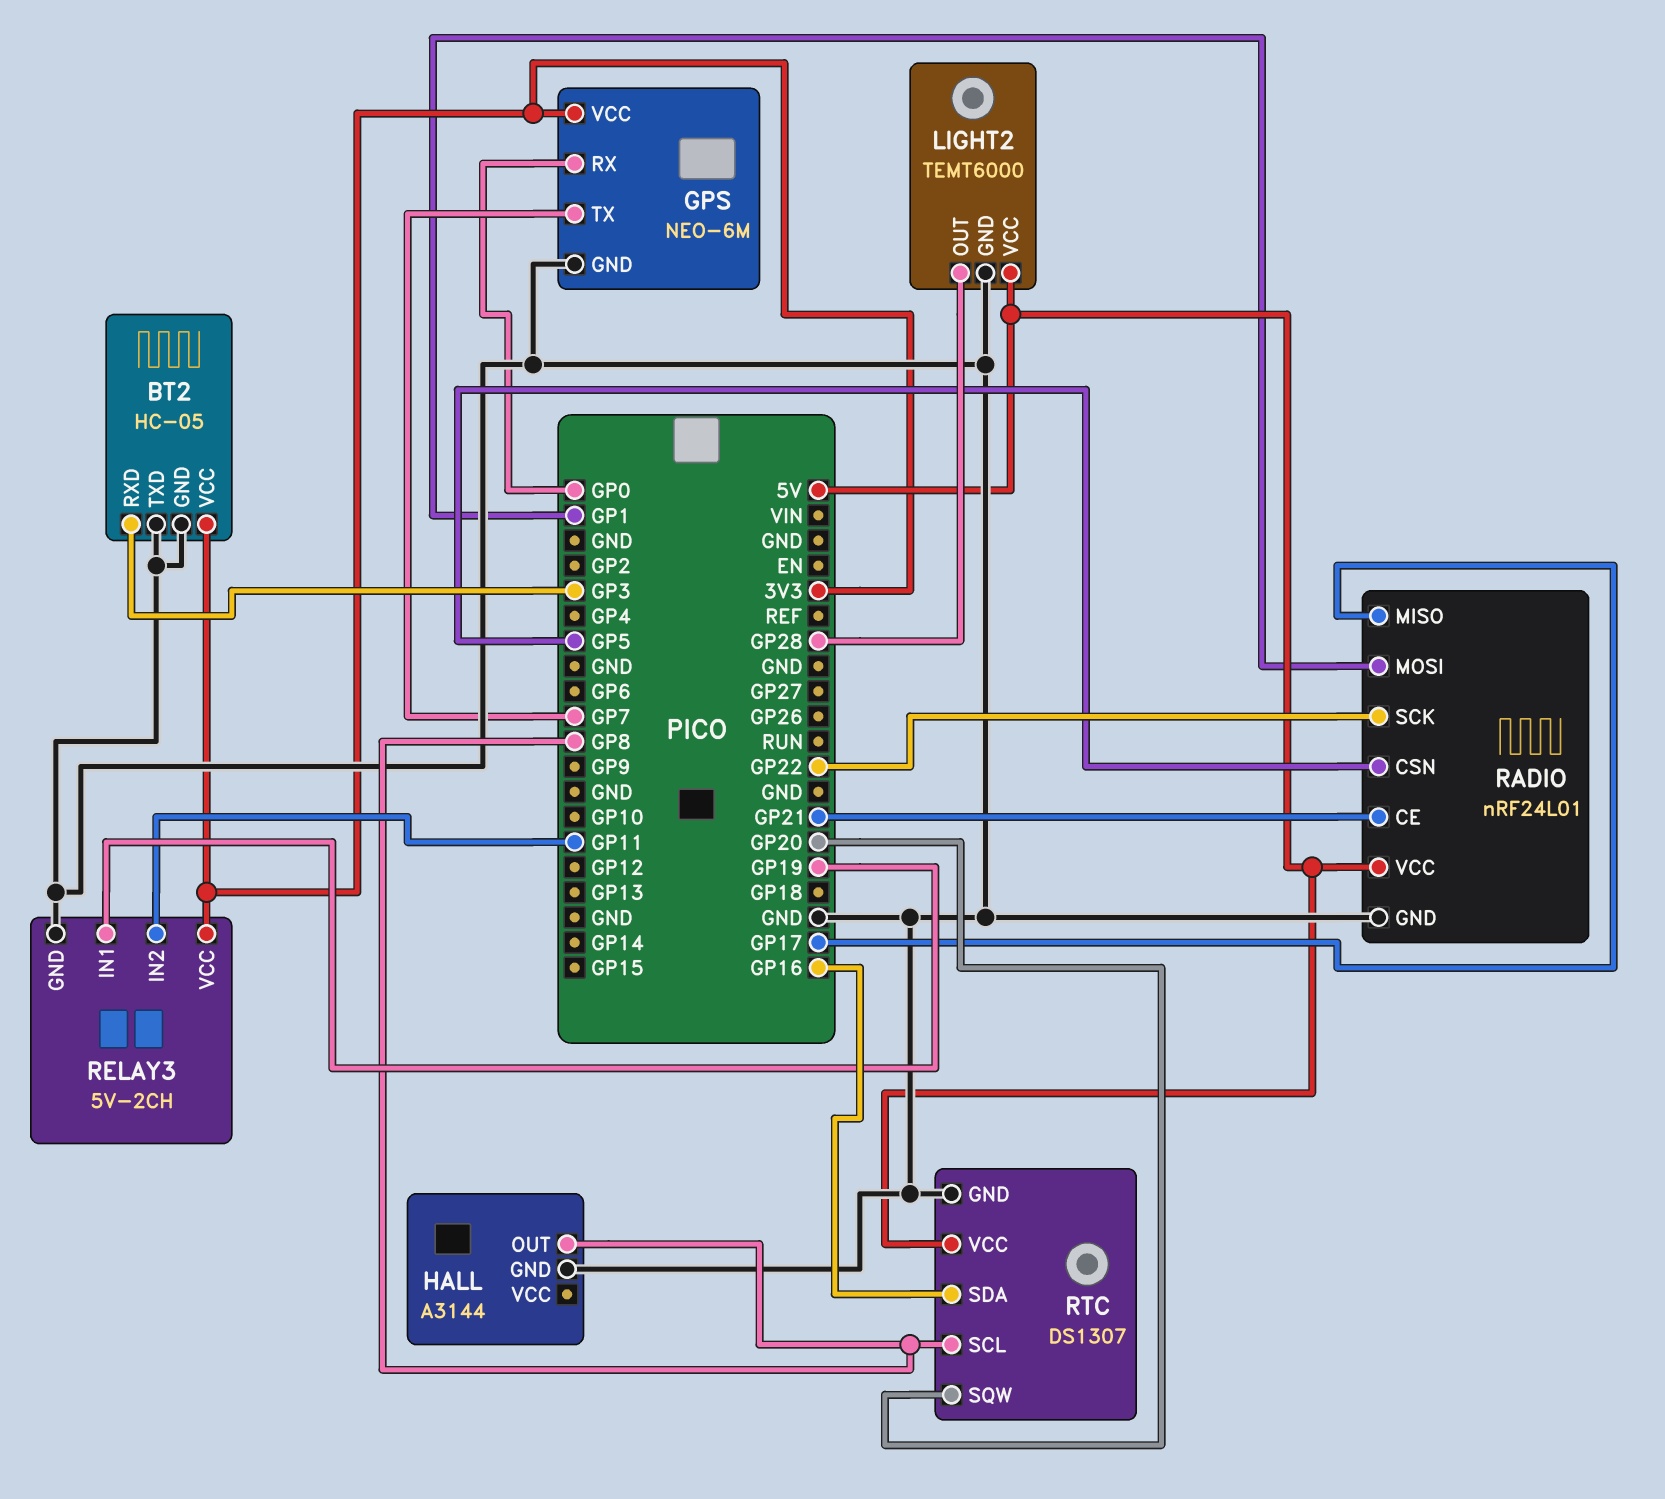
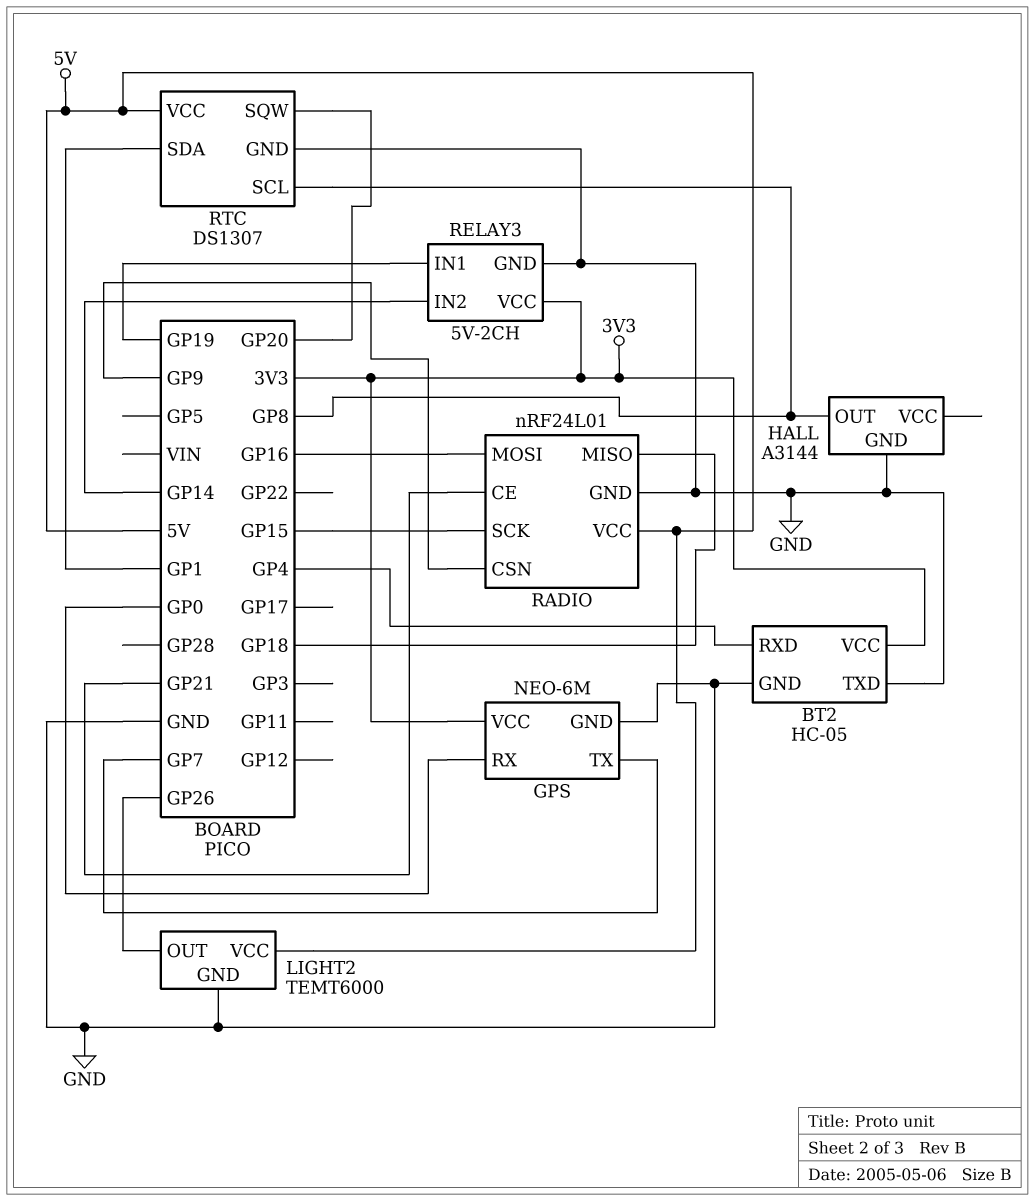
BT2 pin RXD: GP3 -> GP4
LIGHT2 pin OUT: GP28 -> GP26
RADIO pin CSN: GP5 -> GP9
RADIO pin MISO: GP17 -> GP18
RADIO pin MOSI: GP1 -> GP16
RADIO pin SCK: GP22 -> GP15
RELAY3 pin IN2: GP11 -> GP14
RTC pin SDA: GP16 -> GP1

